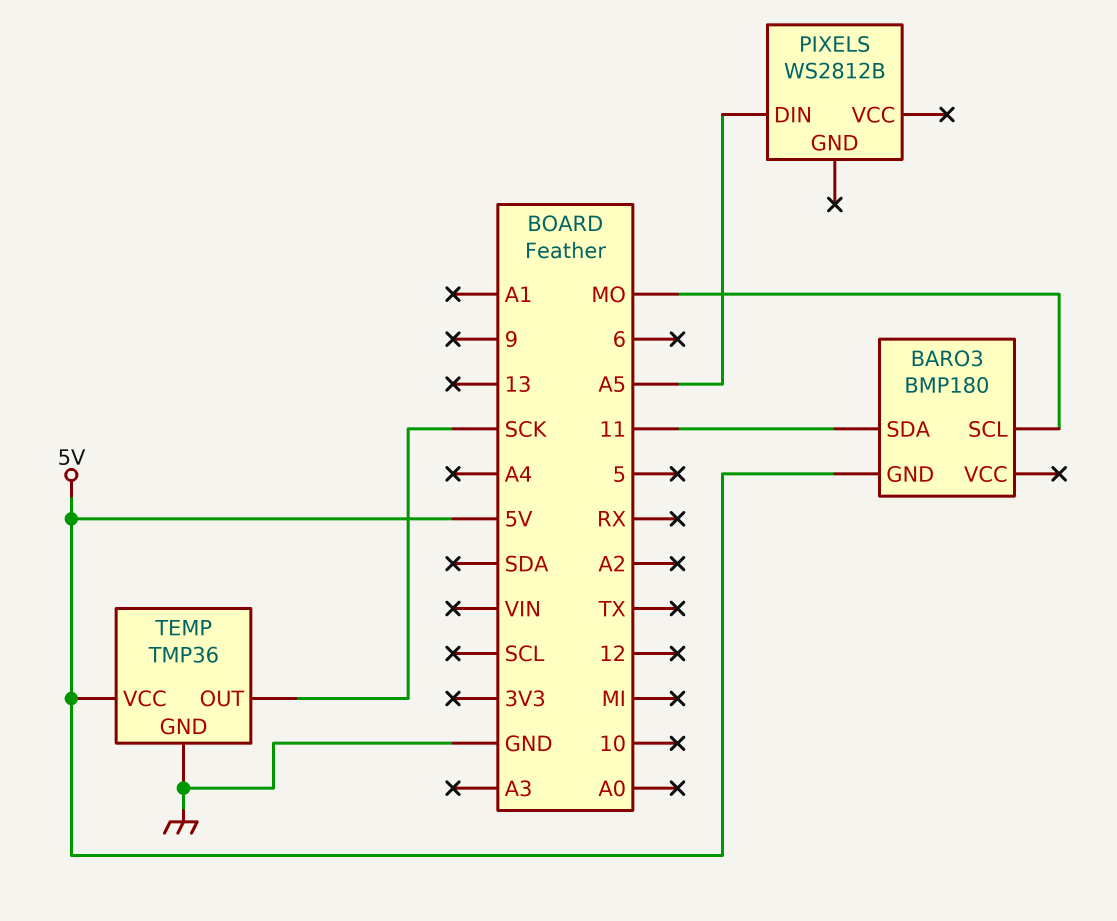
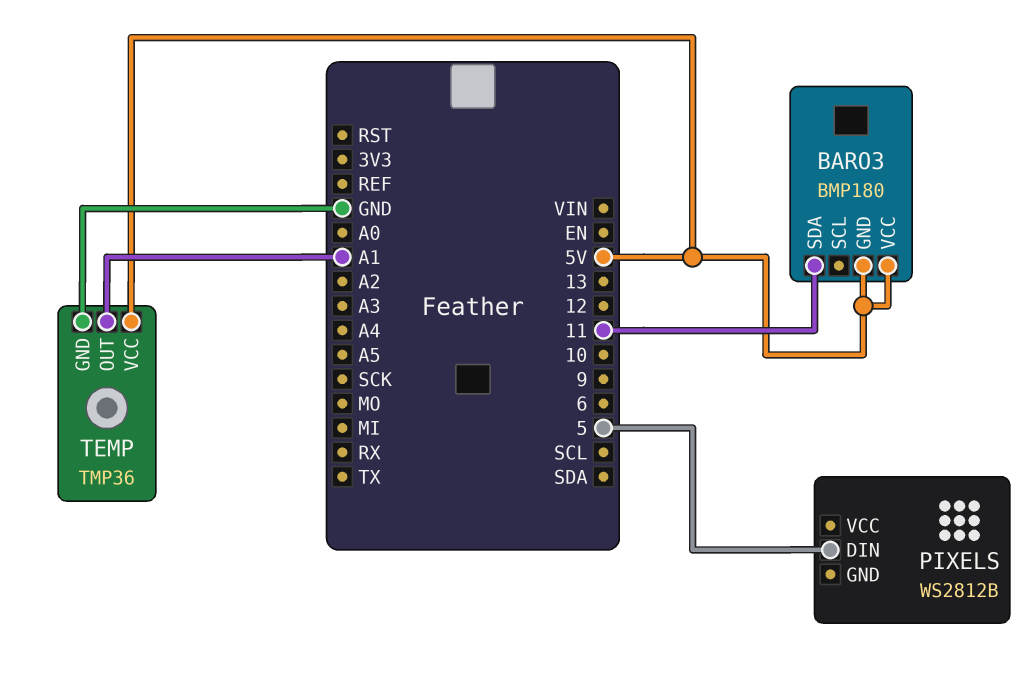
BARO3 pin SCL: MO -> none
BARO3 pin VCC: none -> 5V
PIXELS pin DIN: A5 -> 5
TEMP pin OUT: SCK -> A1

